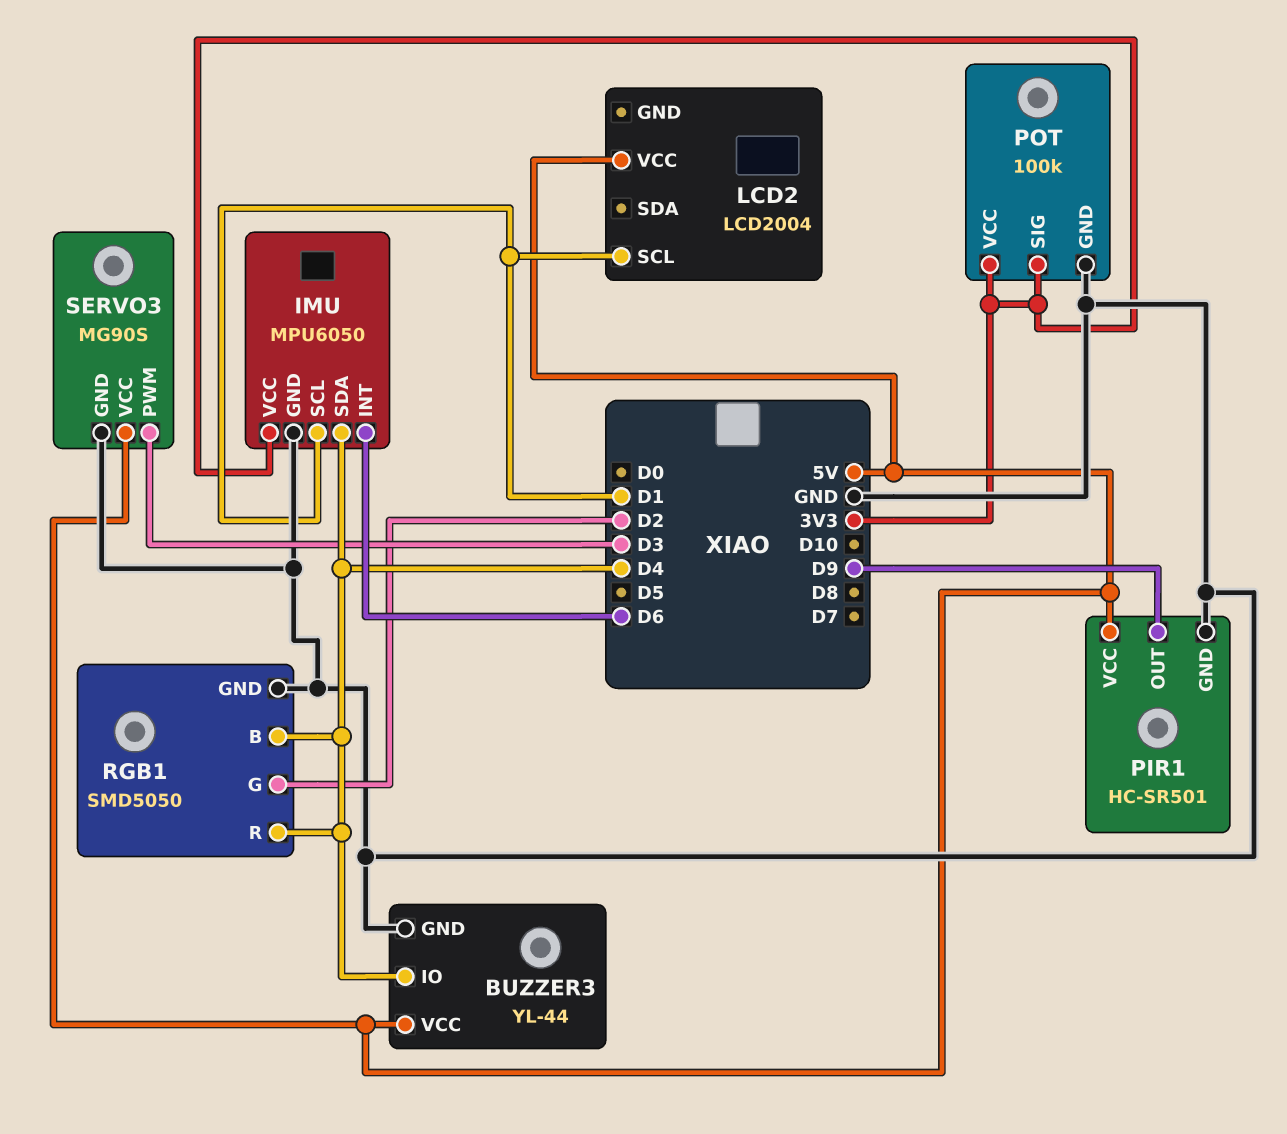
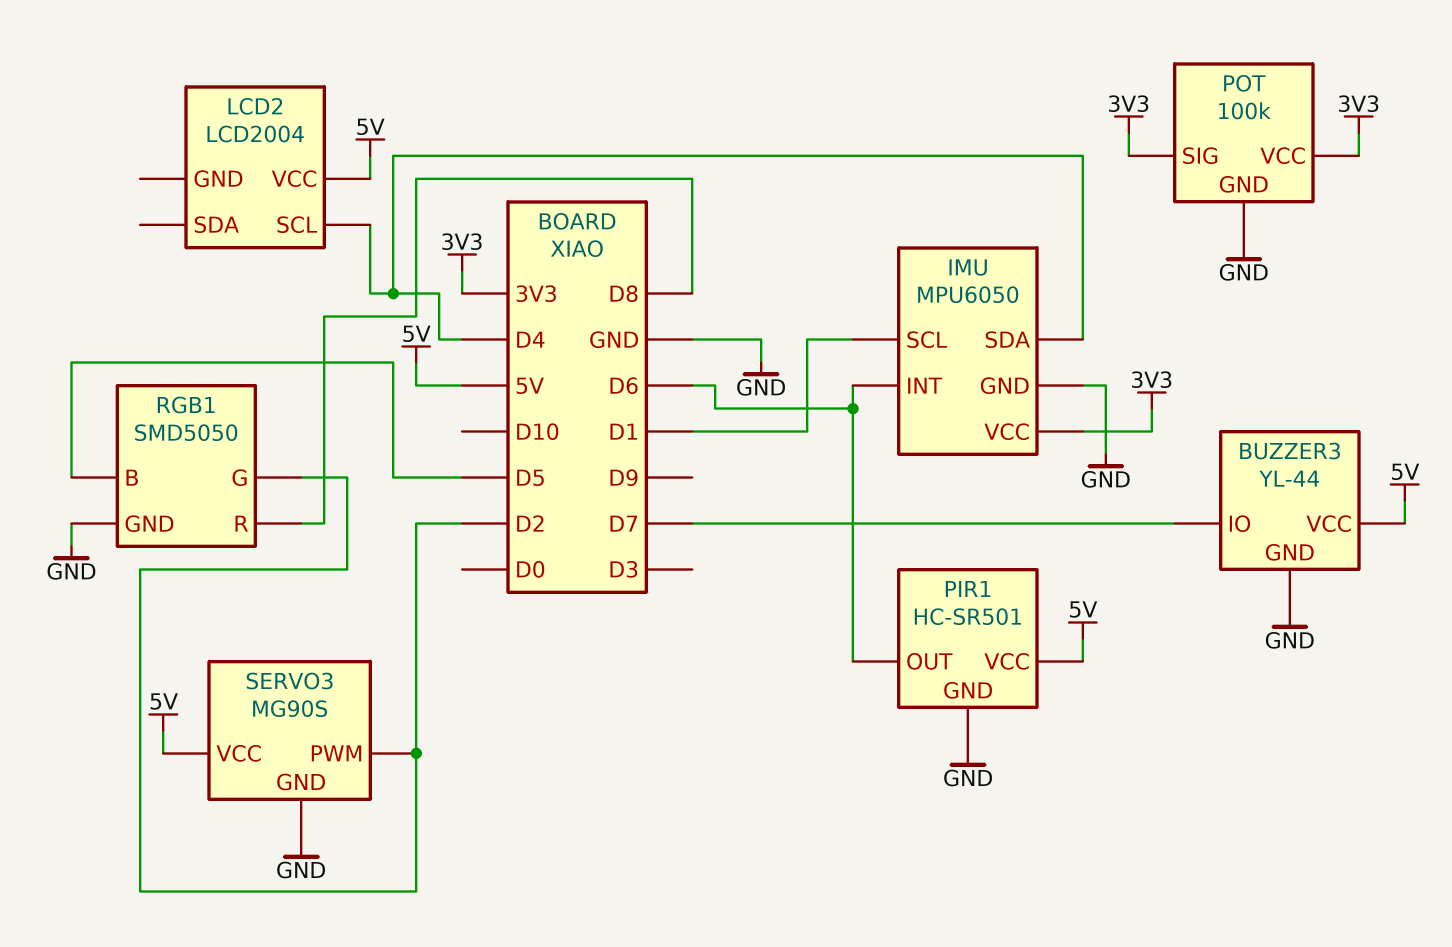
BUZZER3 pin IO: D4 -> D7
LCD2 pin SCL: D1 -> D4
PIR1 pin OUT: D9 -> D6
RGB1 pin B: D4 -> D5
RGB1 pin R: D4 -> D8
SERVO3 pin PWM: D3 -> D2

